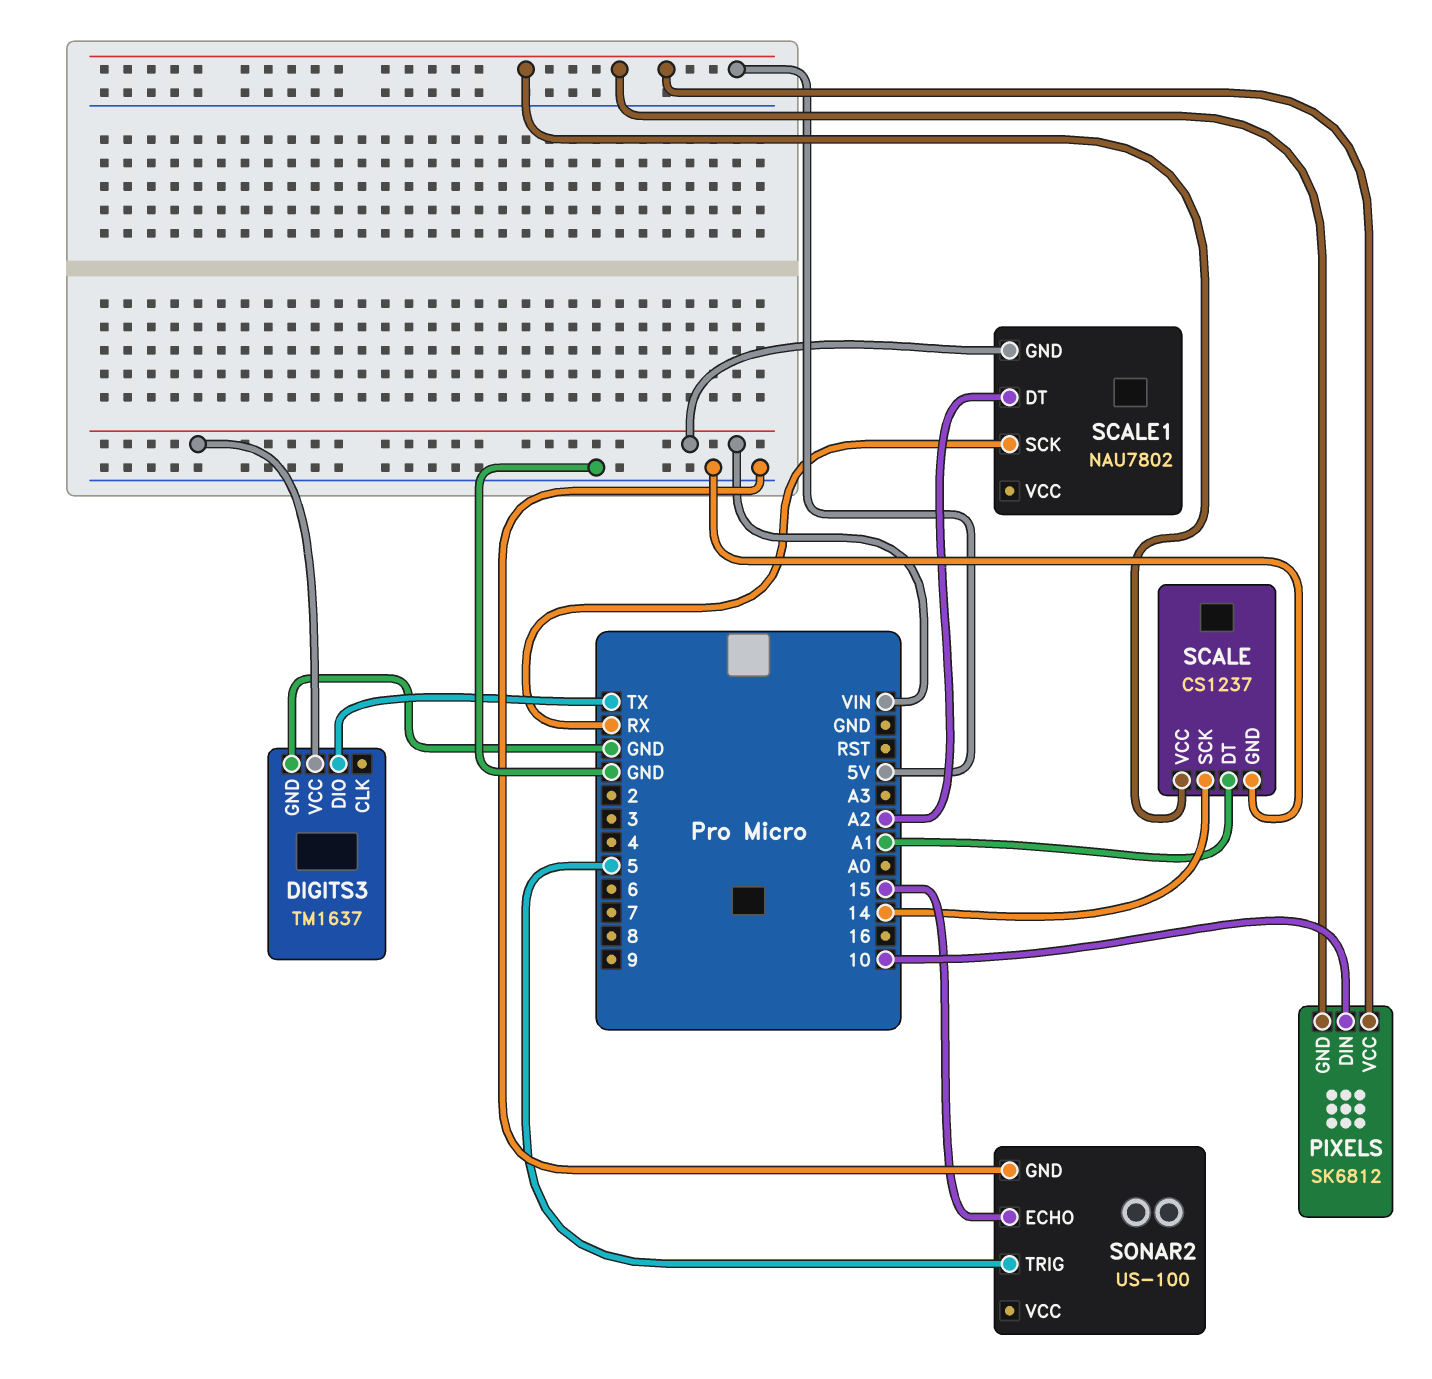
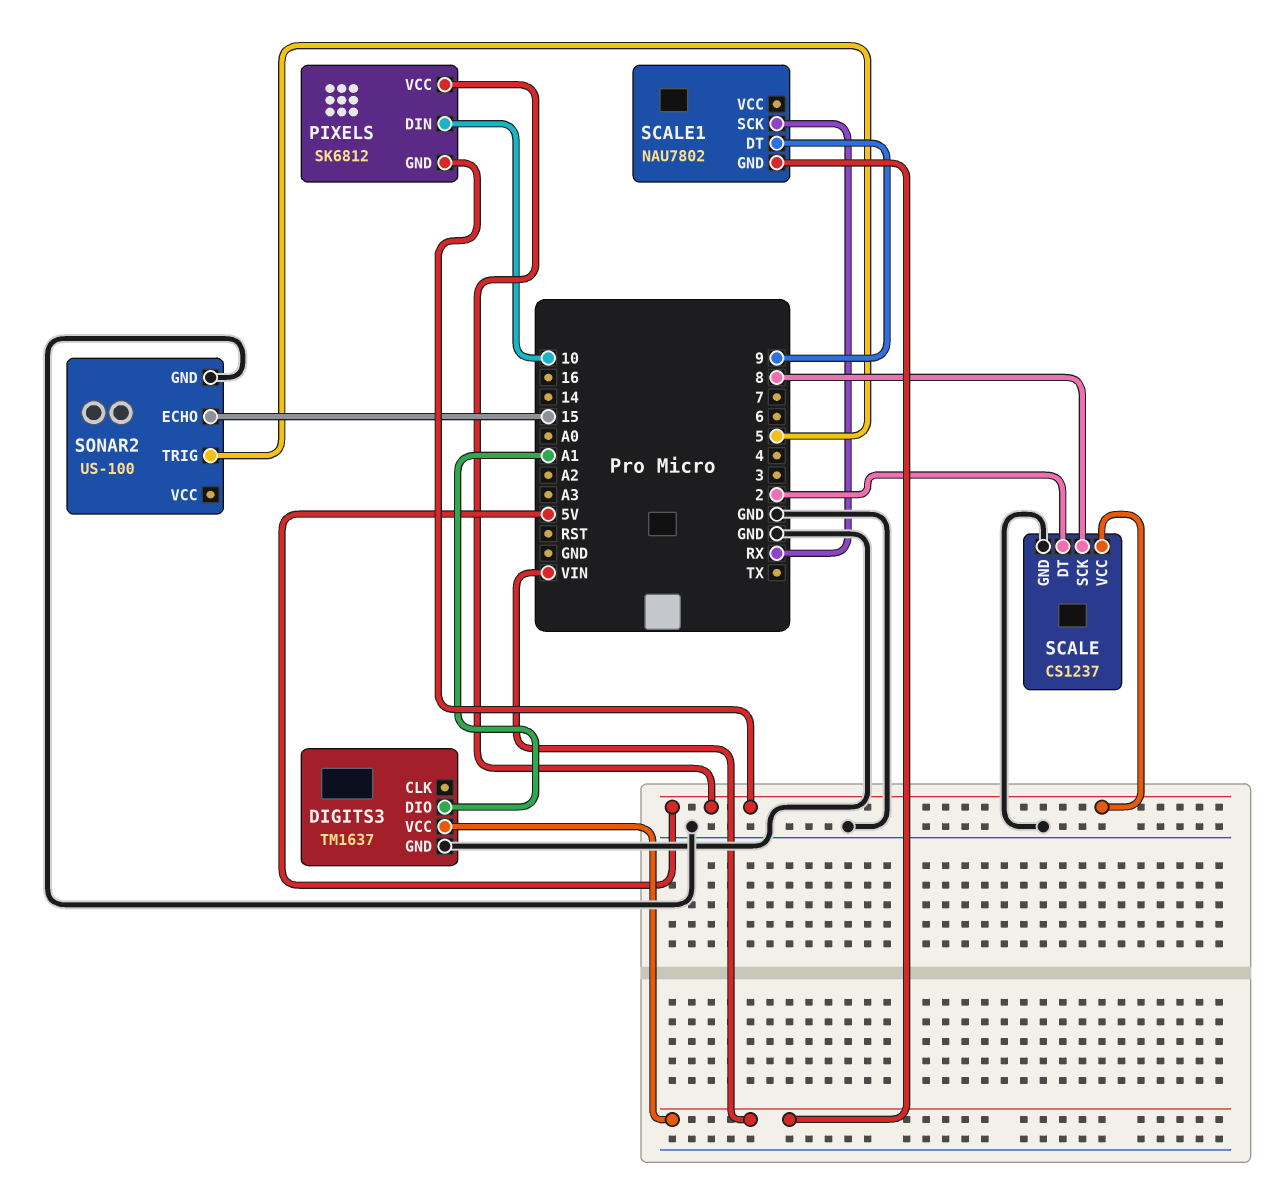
DIGITS3 pin DIO: TX -> A1
SCALE pin DT: A1 -> 2
SCALE pin SCK: 14 -> 8
SCALE1 pin DT: A2 -> 9

